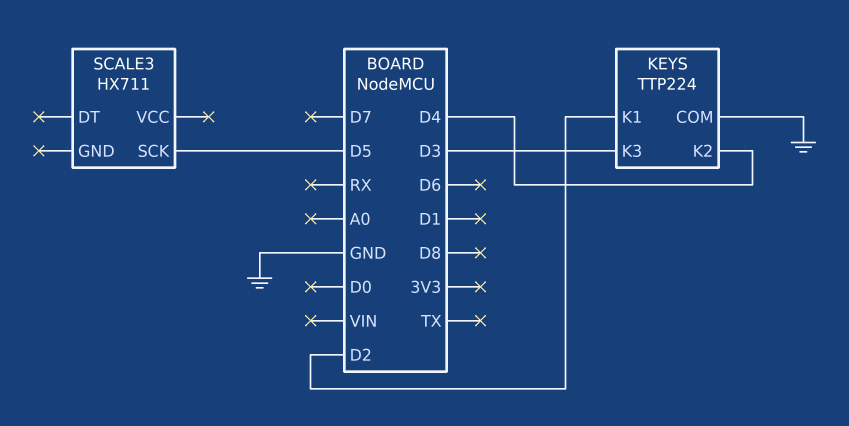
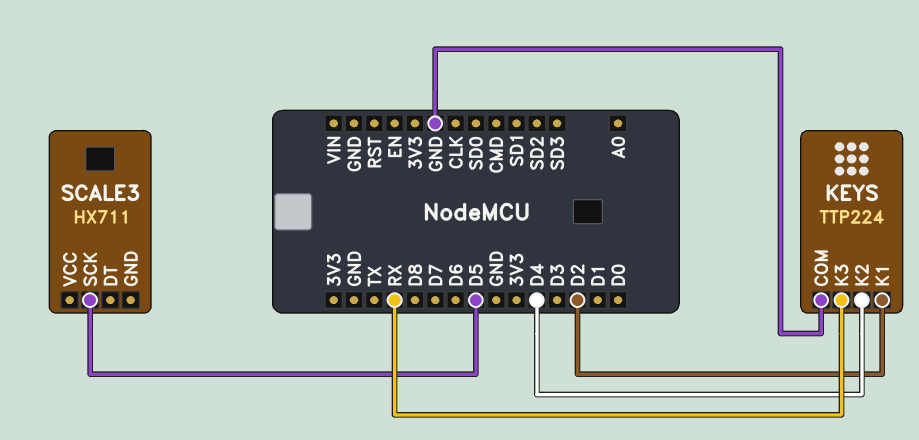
KEYS pin K3: D3 -> RX

